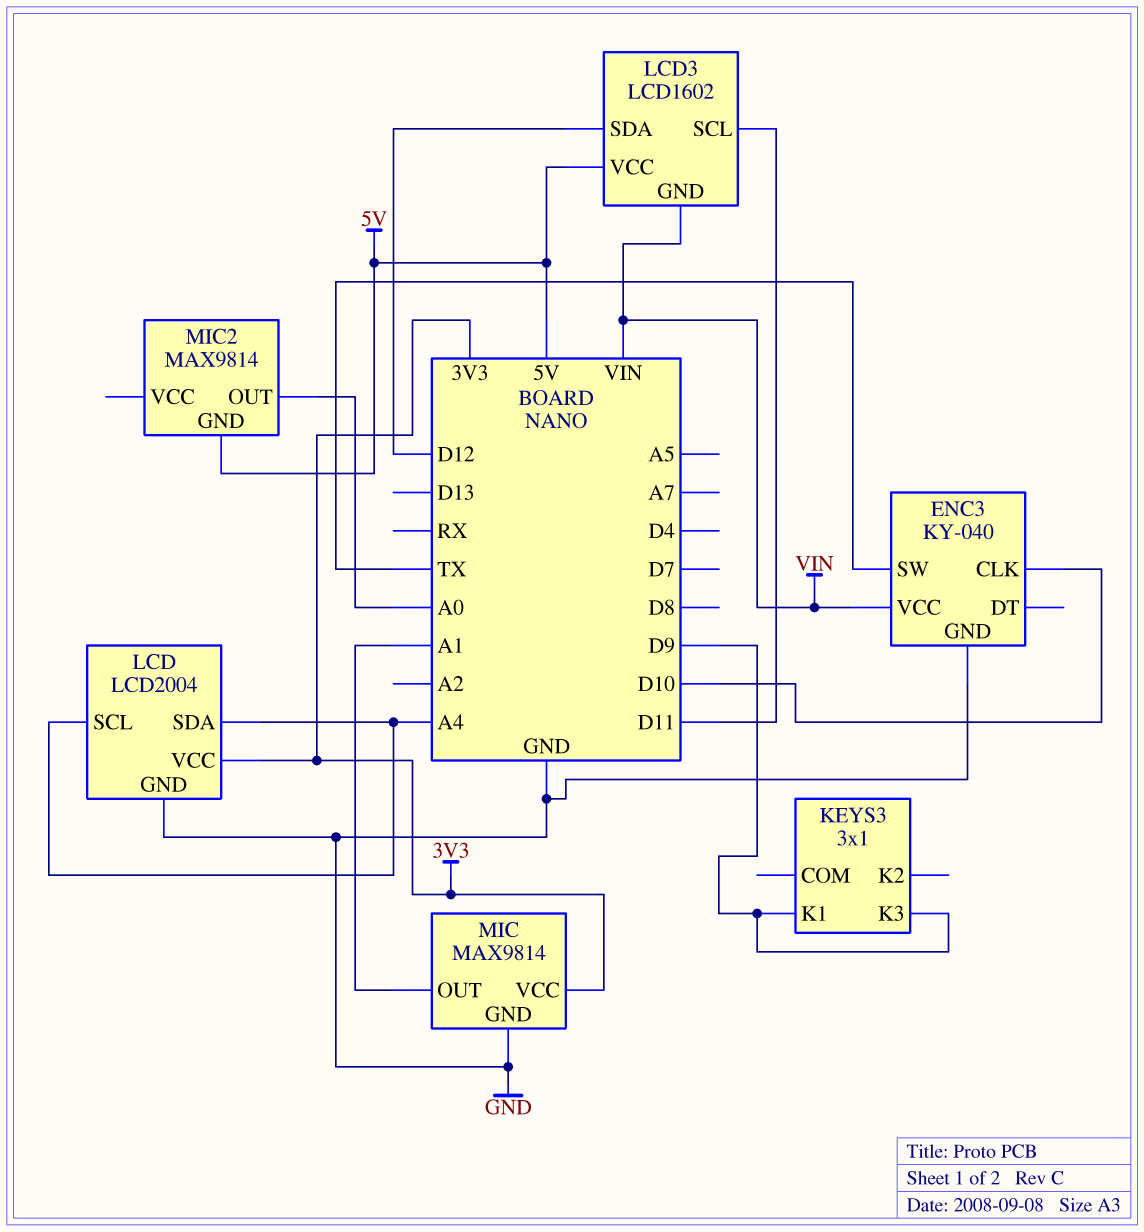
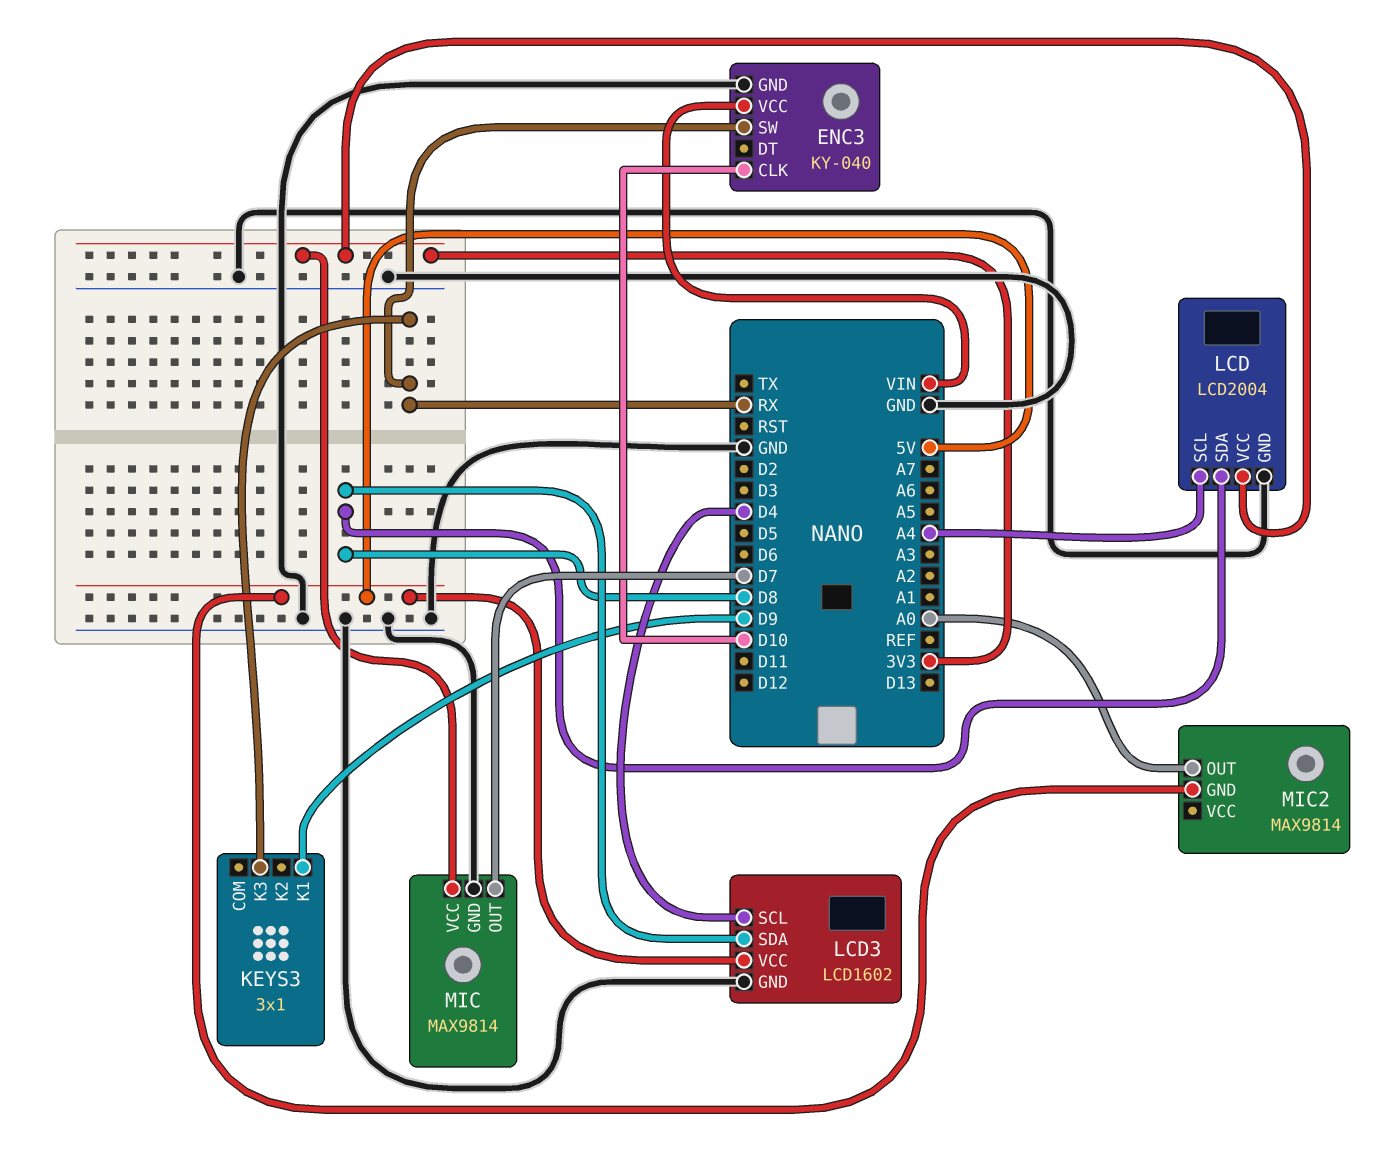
ENC3 pin SW: TX -> RX
KEYS3 pin K3: D9 -> RX
LCD pin SDA: A4 -> D8
LCD3 pin GND: VIN -> GND
LCD3 pin SCL: D11 -> D4
LCD3 pin SDA: D12 -> D8
MIC pin OUT: A1 -> D7

